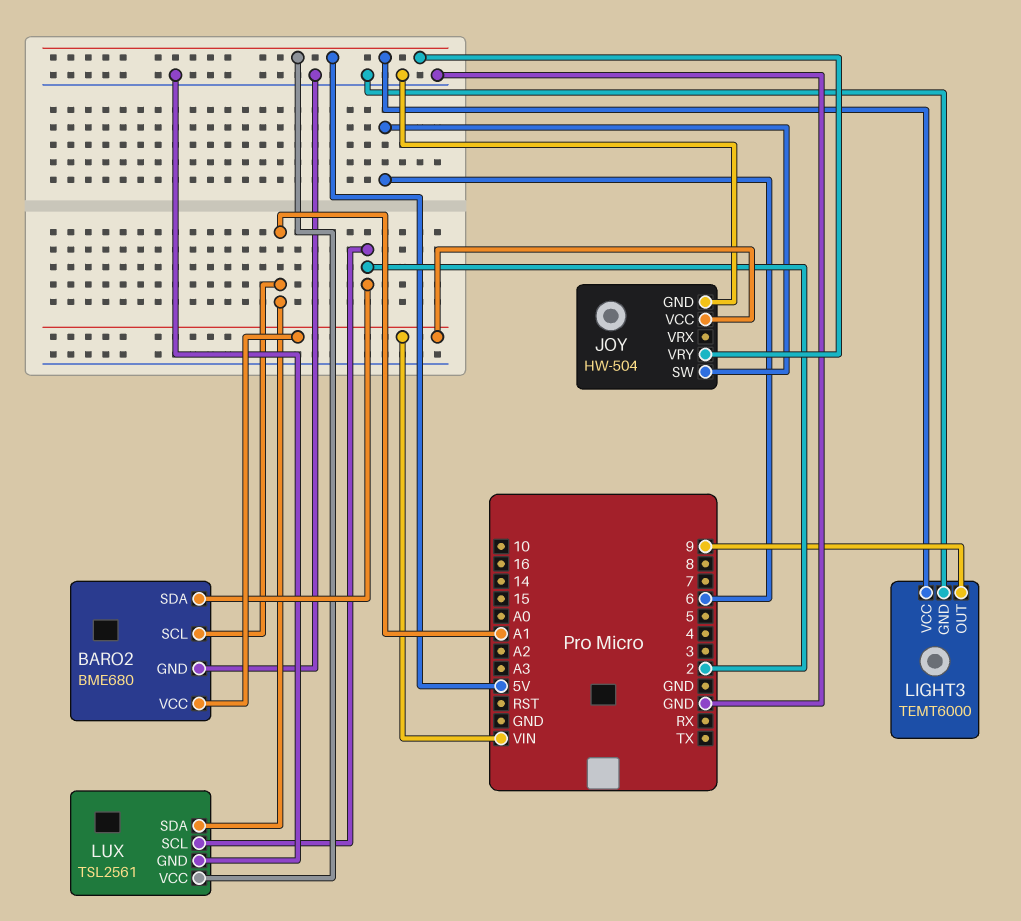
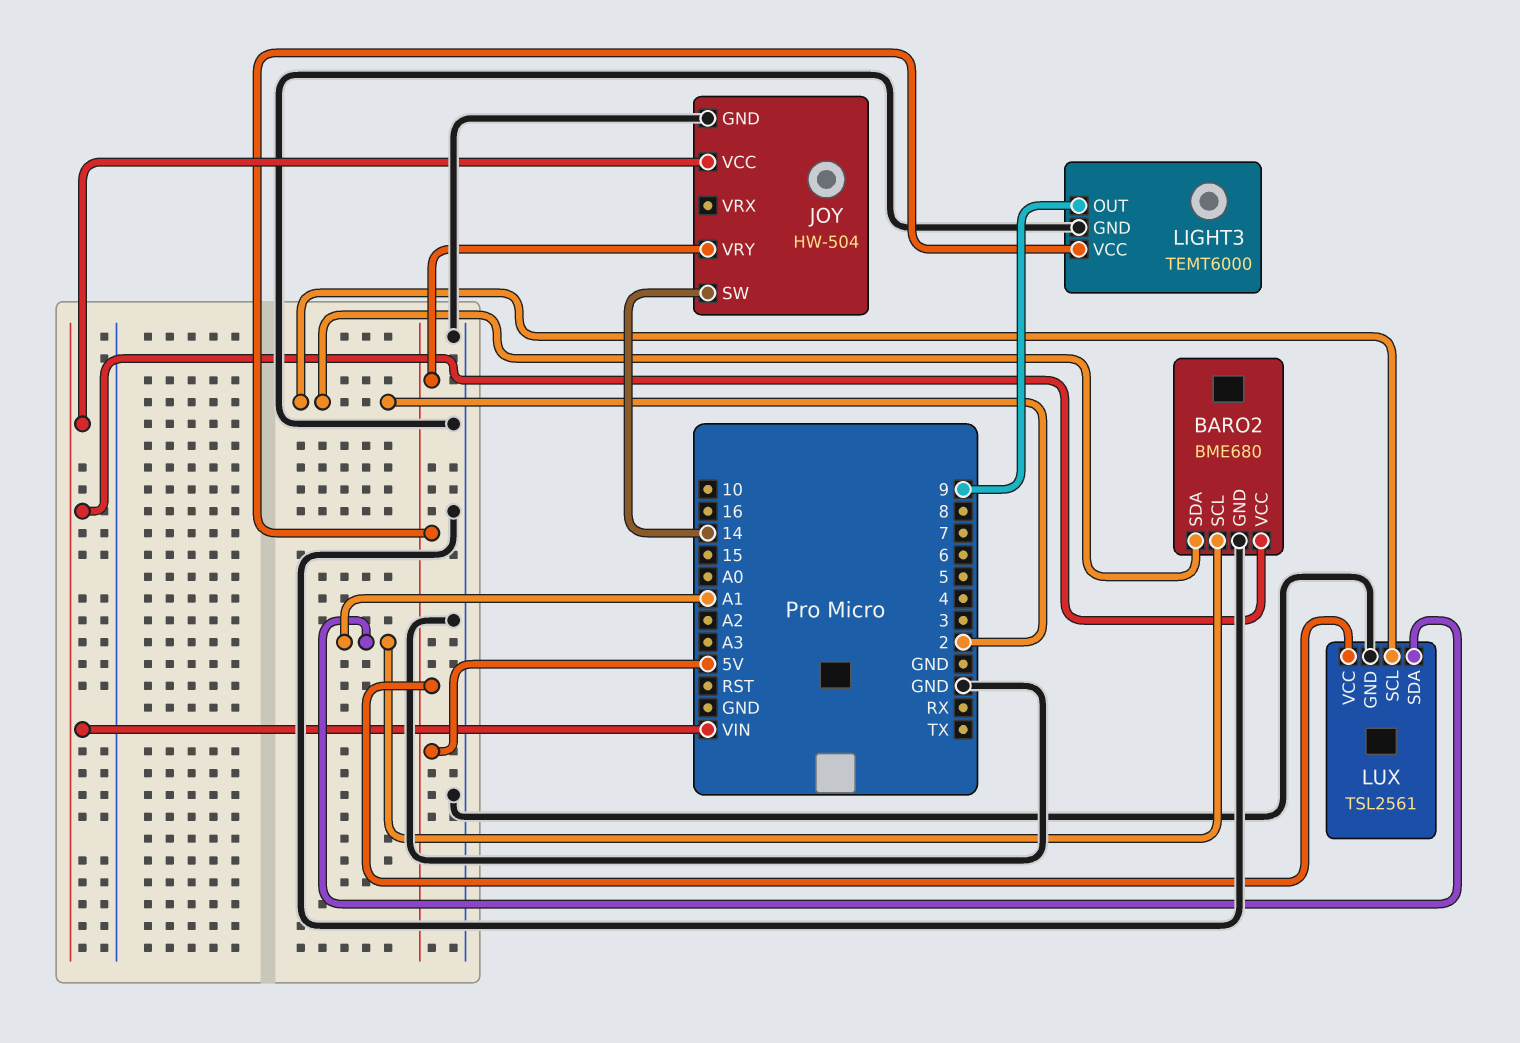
JOY pin SW: 6 -> 14

